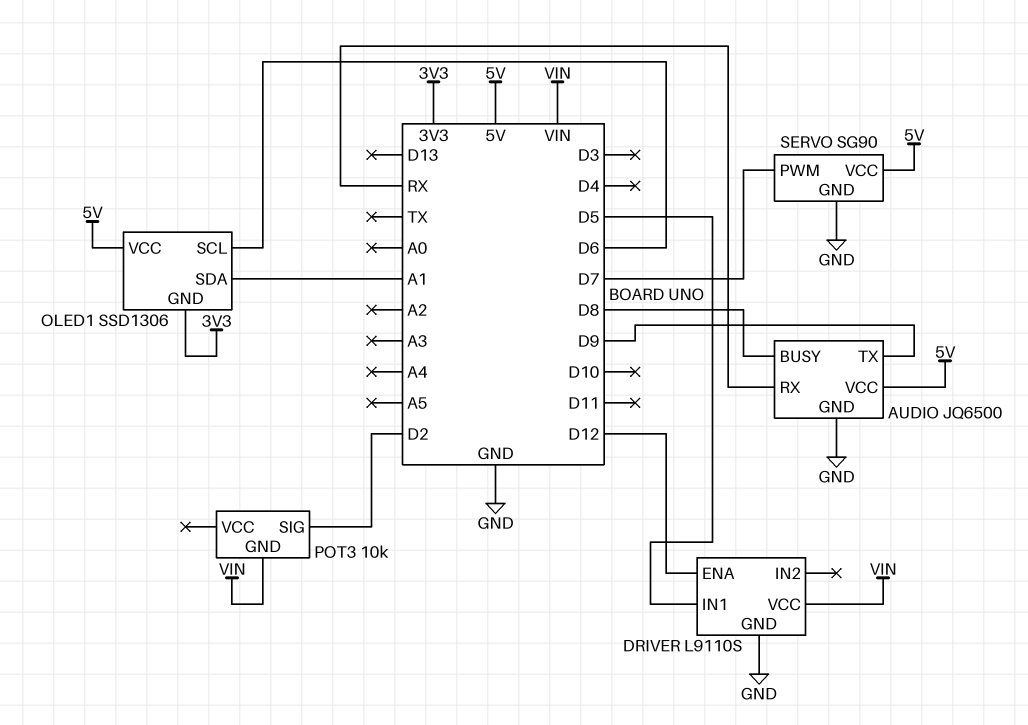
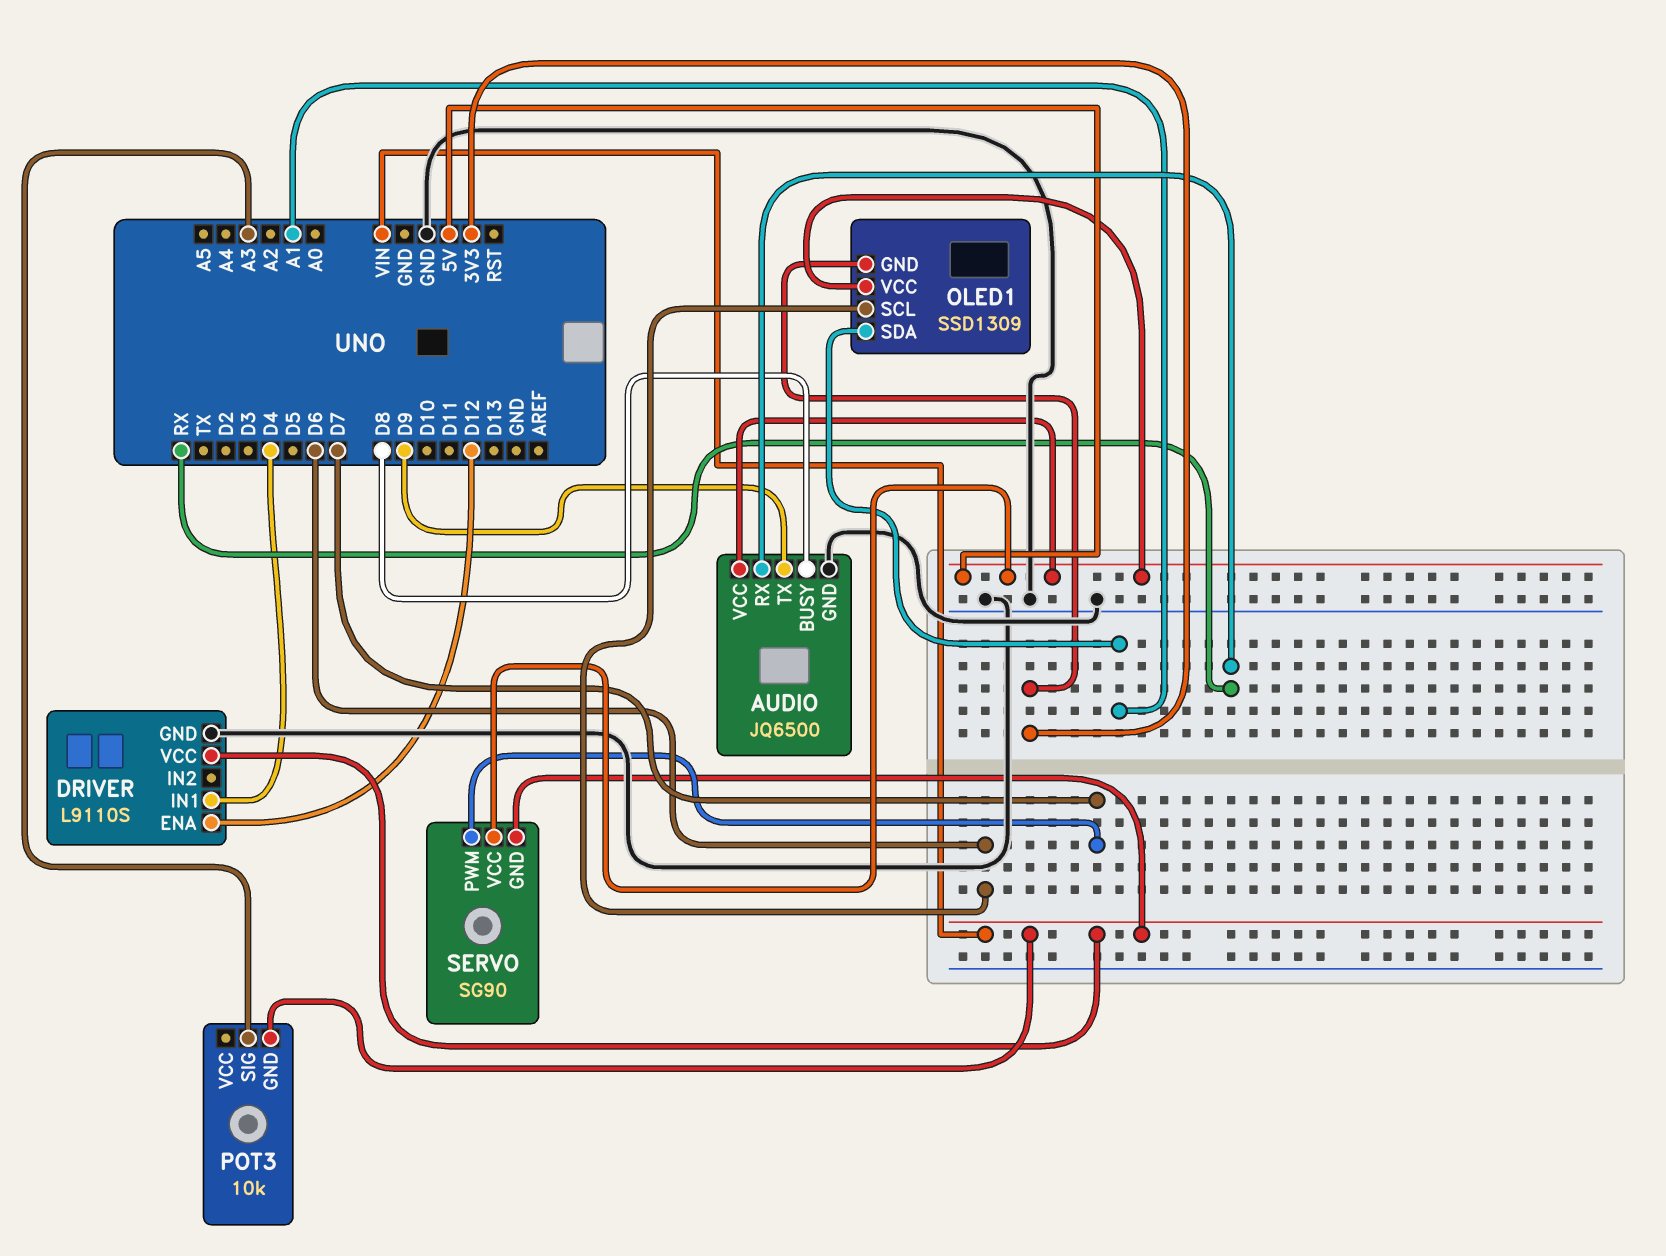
DRIVER pin IN1: D5 -> D4
OLED1: SSD1306 -> SSD1309
POT3 pin SIG: D2 -> A3
SERVO pin GND: GND -> VIN

